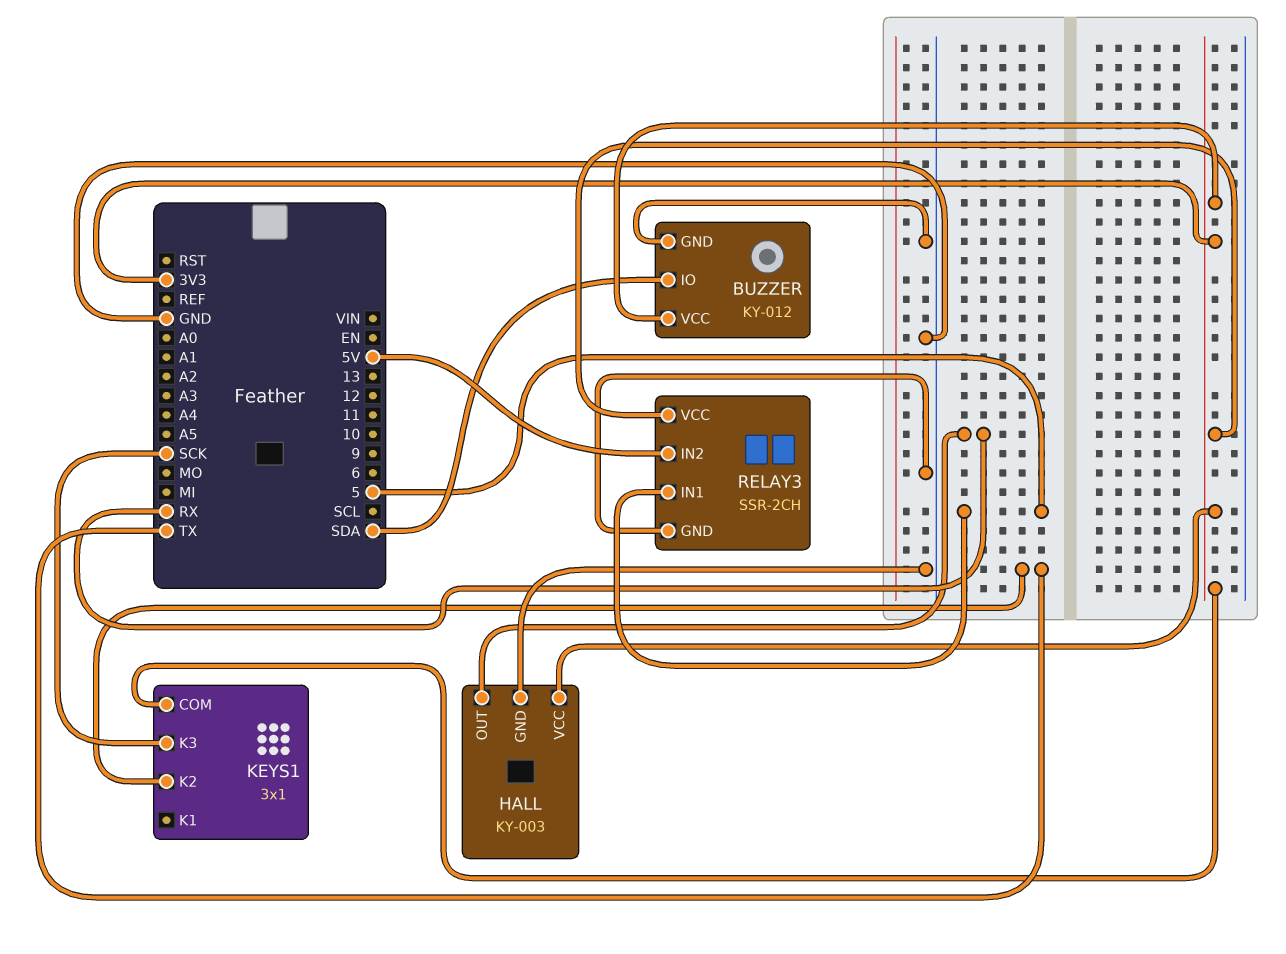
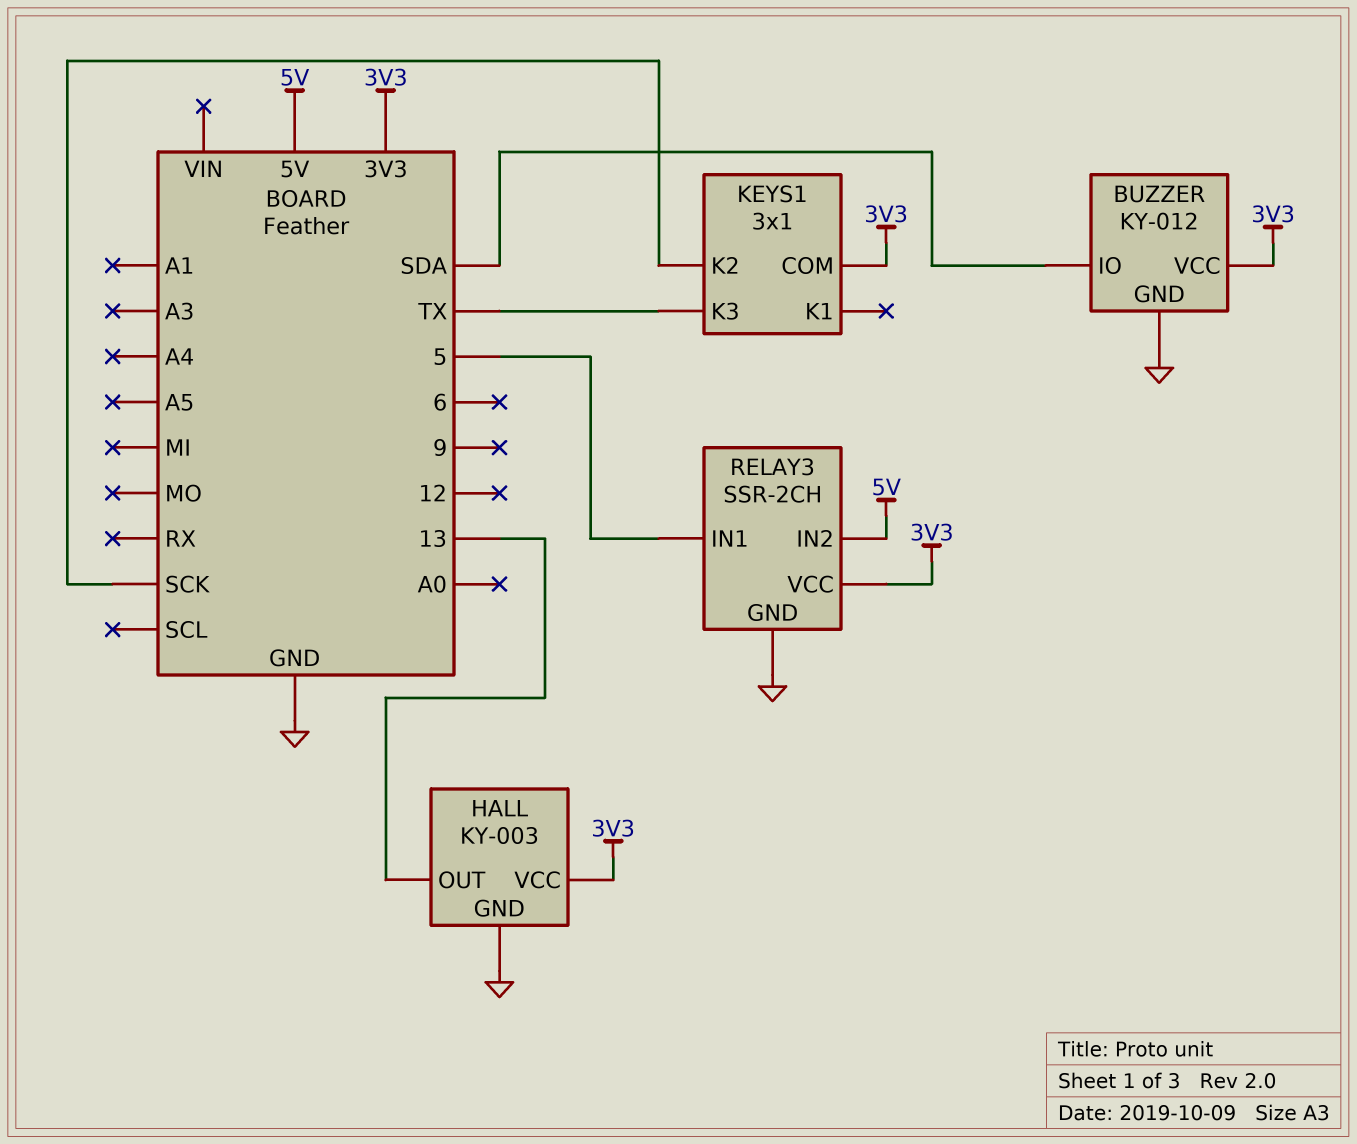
HALL pin OUT: RX -> 13
KEYS1 pin K2: TX -> SCK
KEYS1 pin K3: SCK -> TX

